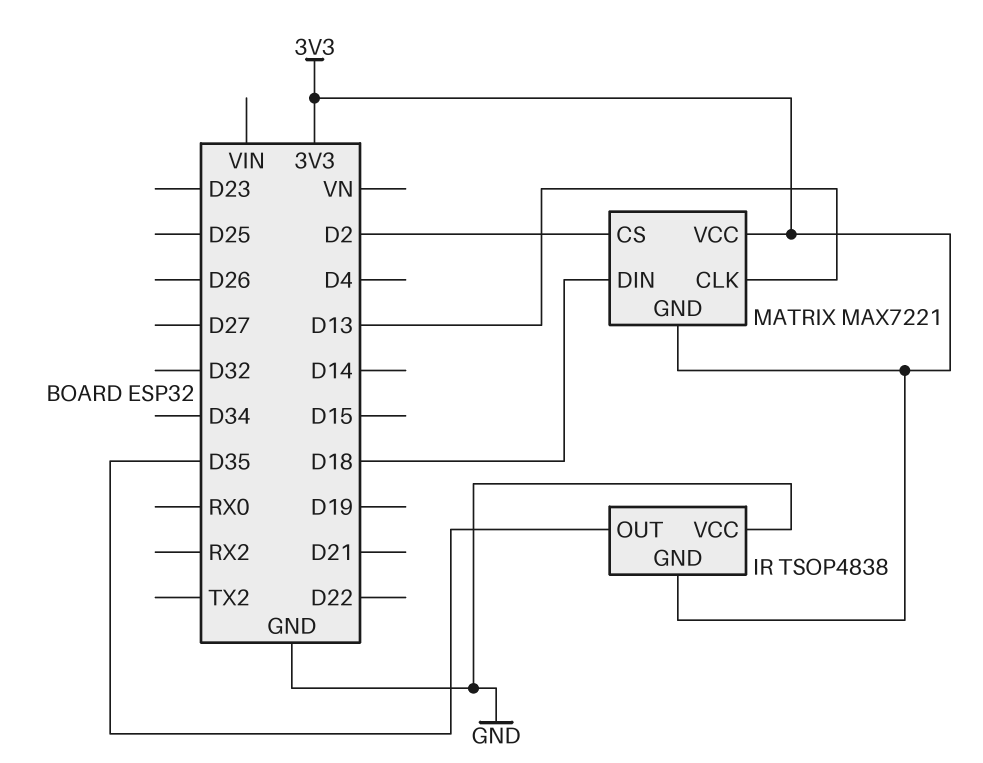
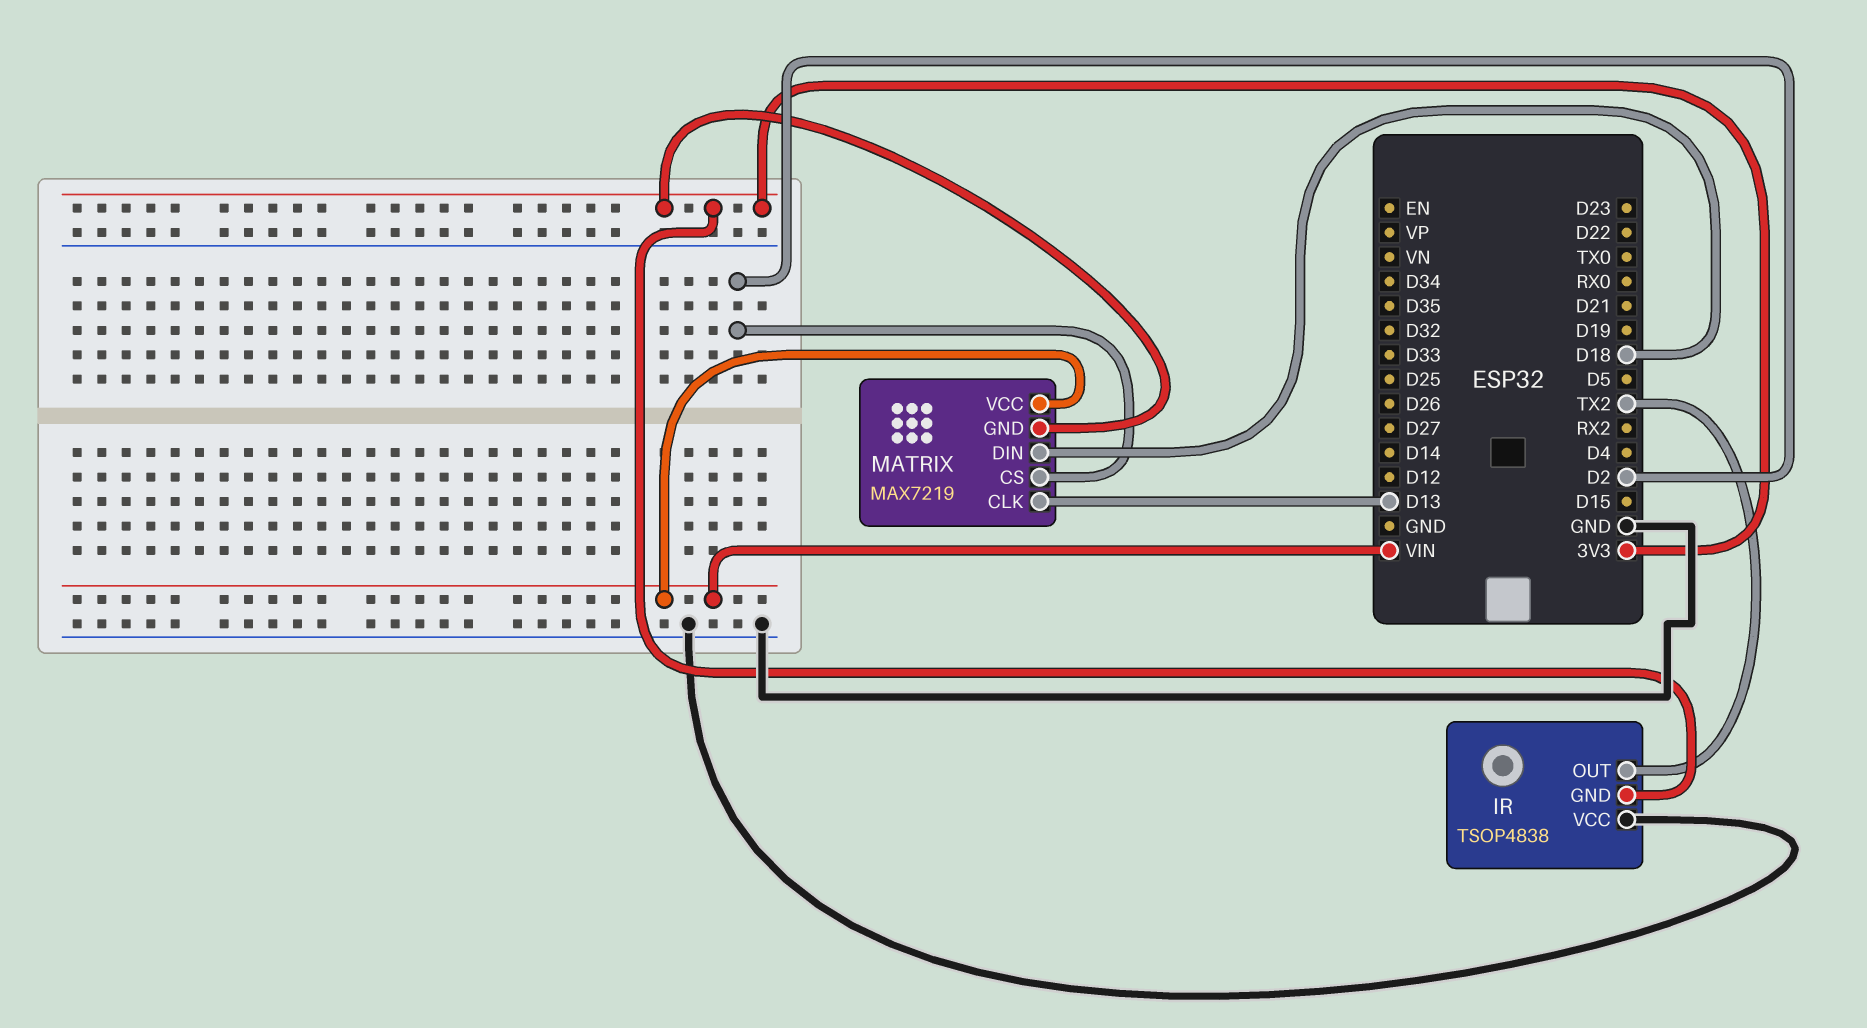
IR pin OUT: D35 -> TX2
MATRIX: MAX7221 -> MAX7219
MATRIX pin VCC: 3V3 -> VIN

